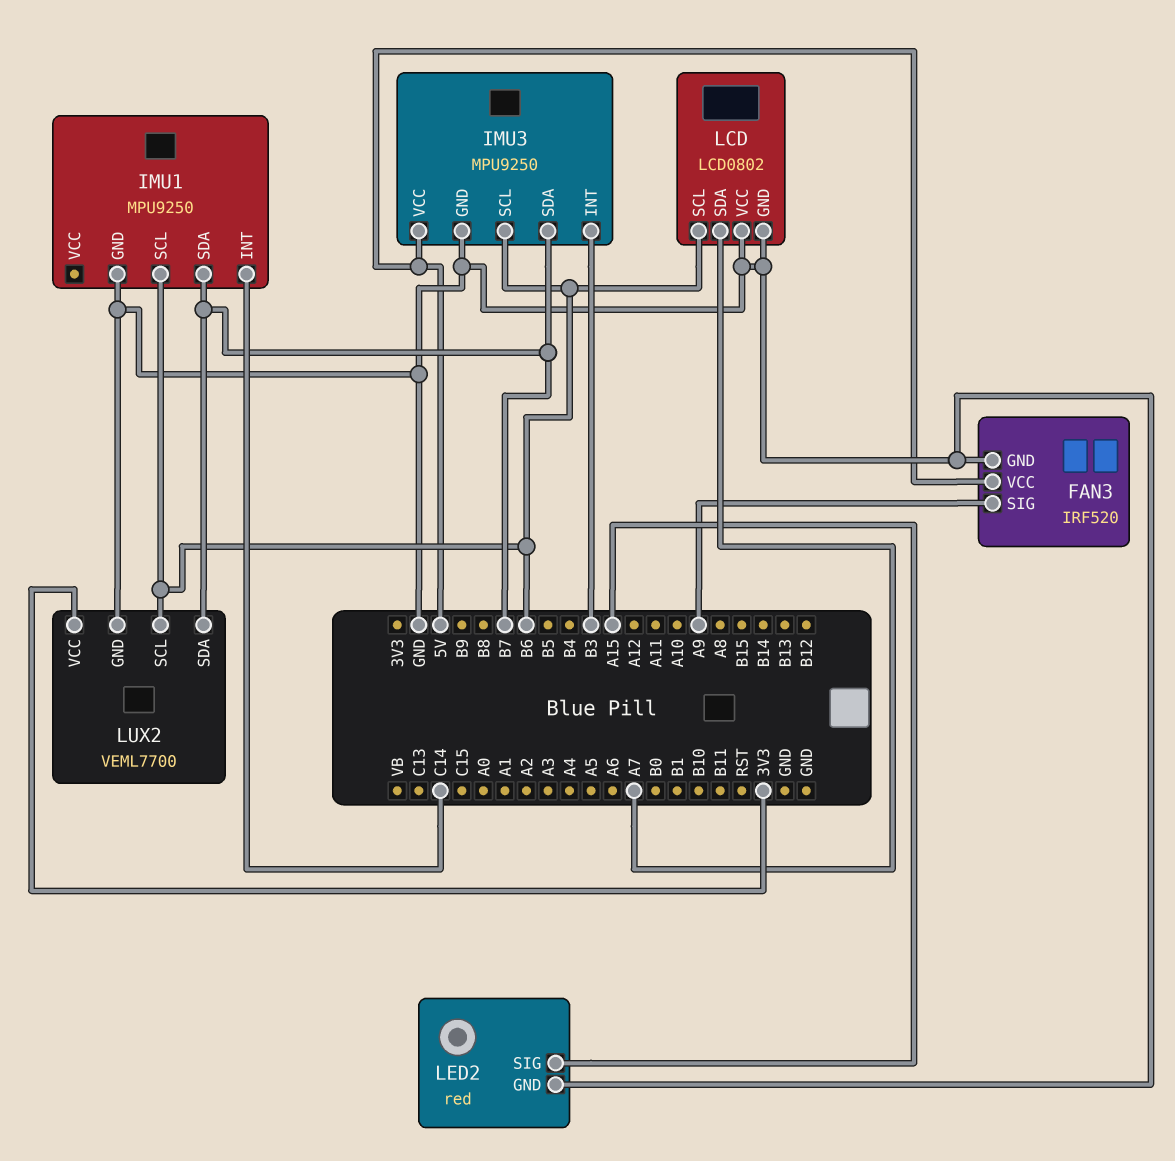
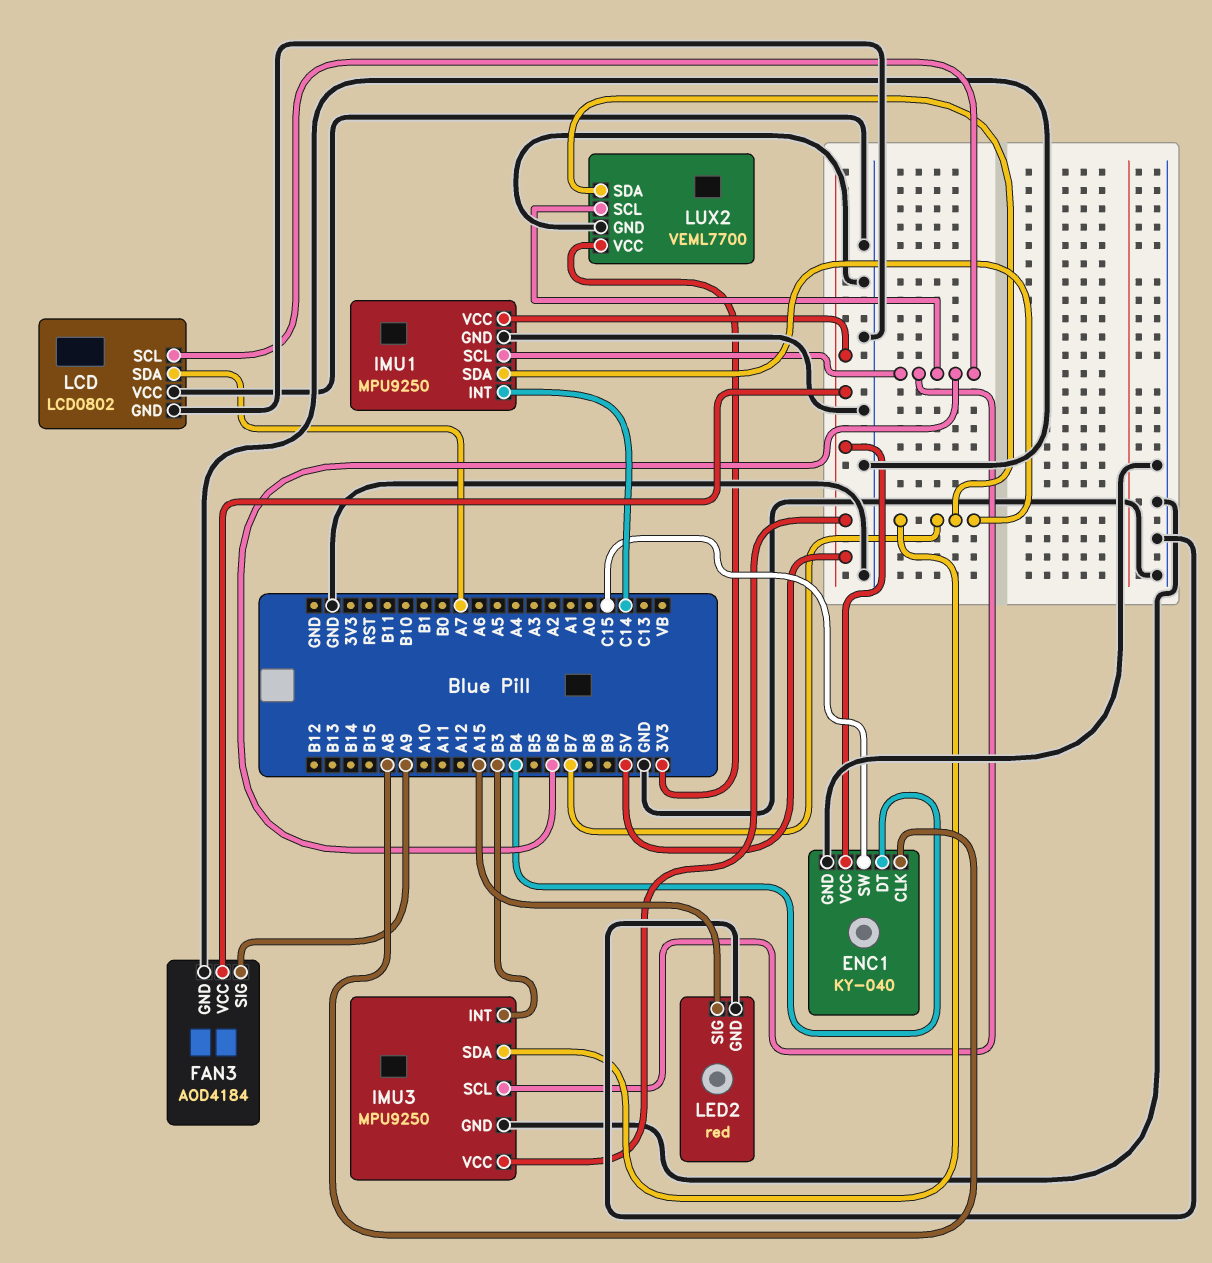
ENC1: none -> KY-040
ENC1 pin CLK: none -> A8
ENC1 pin DT: none -> B4
ENC1 pin GND: none -> GND
ENC1 pin SW: none -> C15
ENC1 pin VCC: none -> 5V
FAN3: IRF520 -> AOD4184
IMU1 pin VCC: none -> 5V

